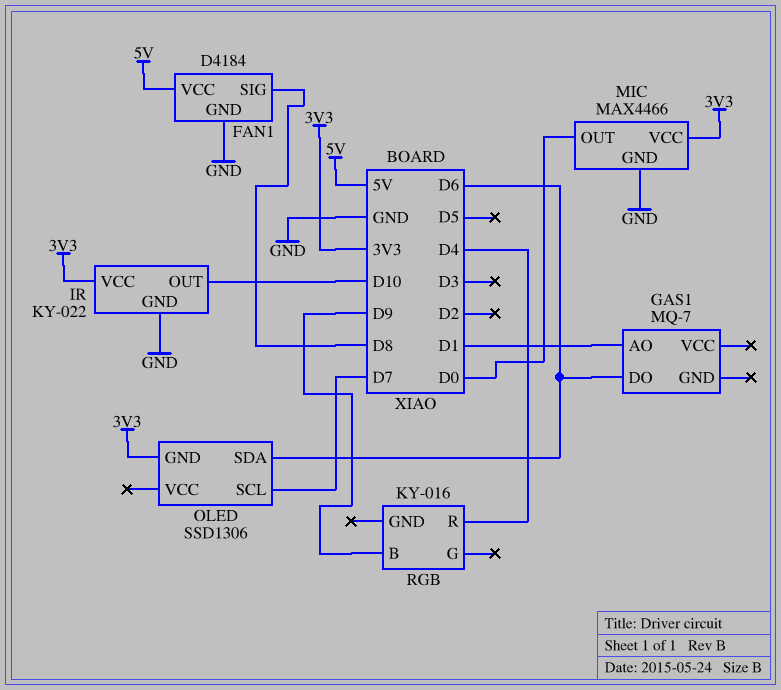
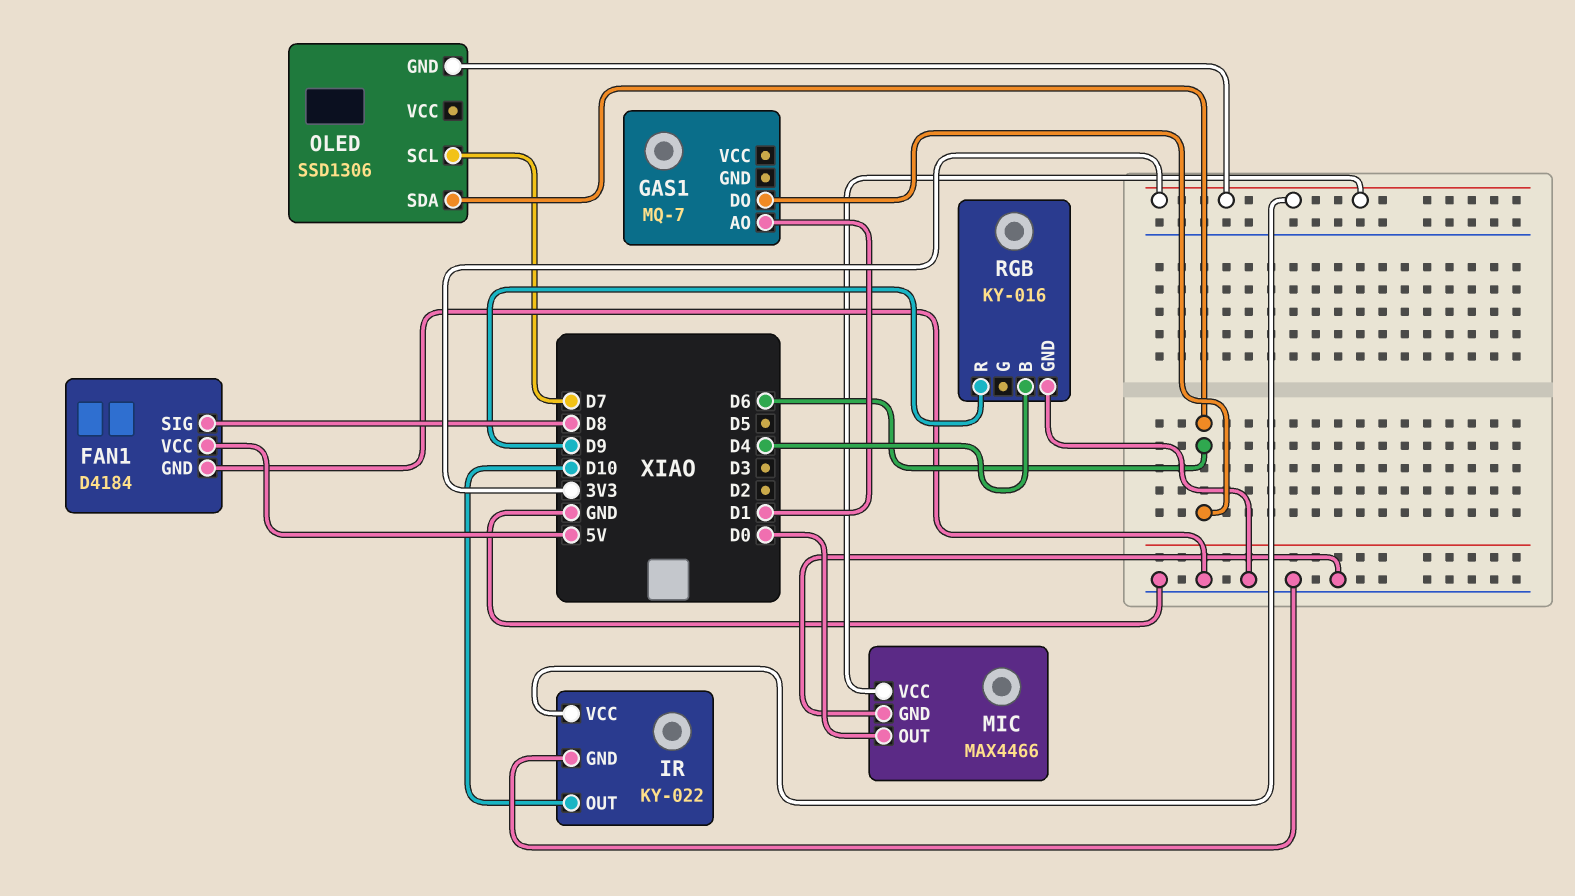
RGB pin B: D9 -> D4
RGB pin GND: none -> GND
RGB pin R: D4 -> D9

